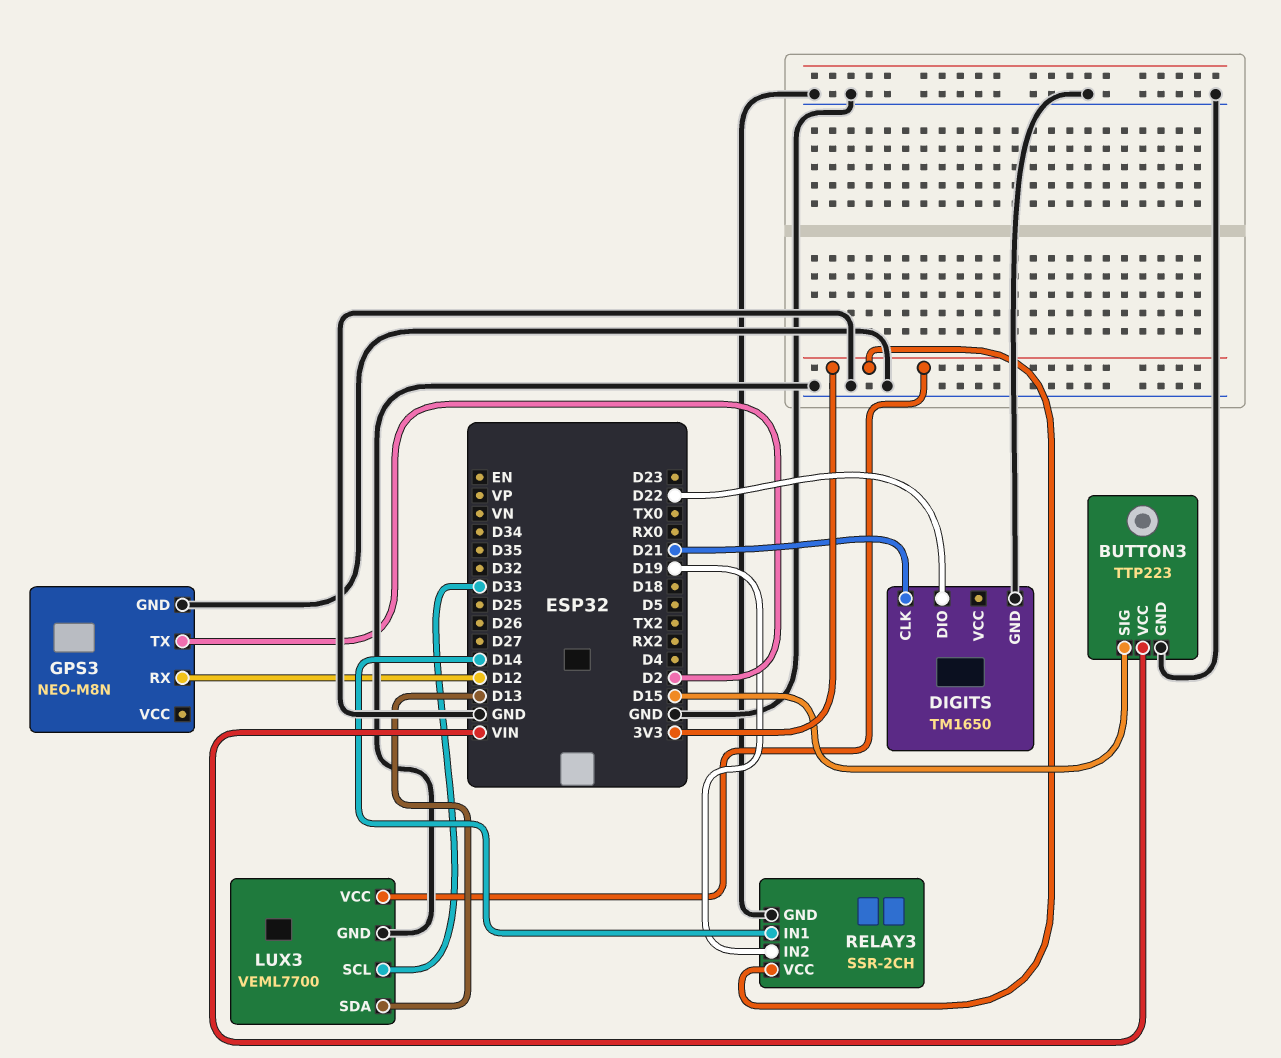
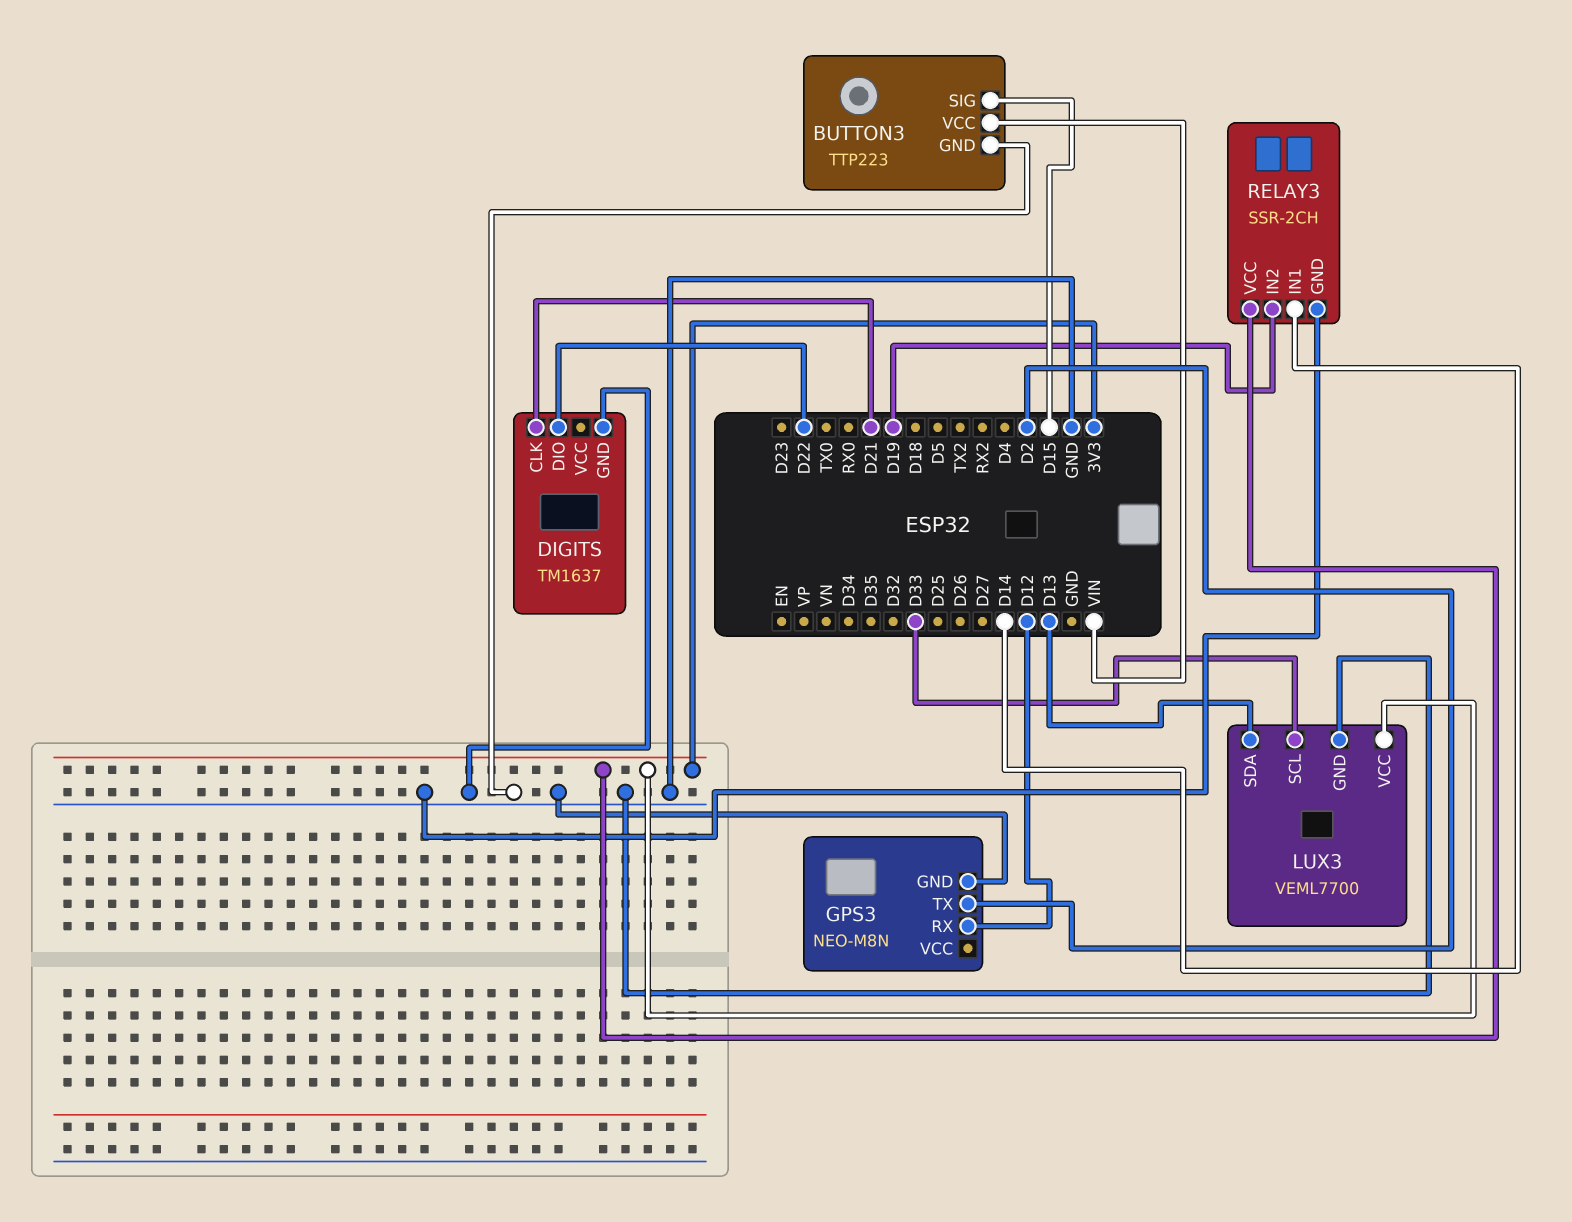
DIGITS: TM1650 -> TM1637

